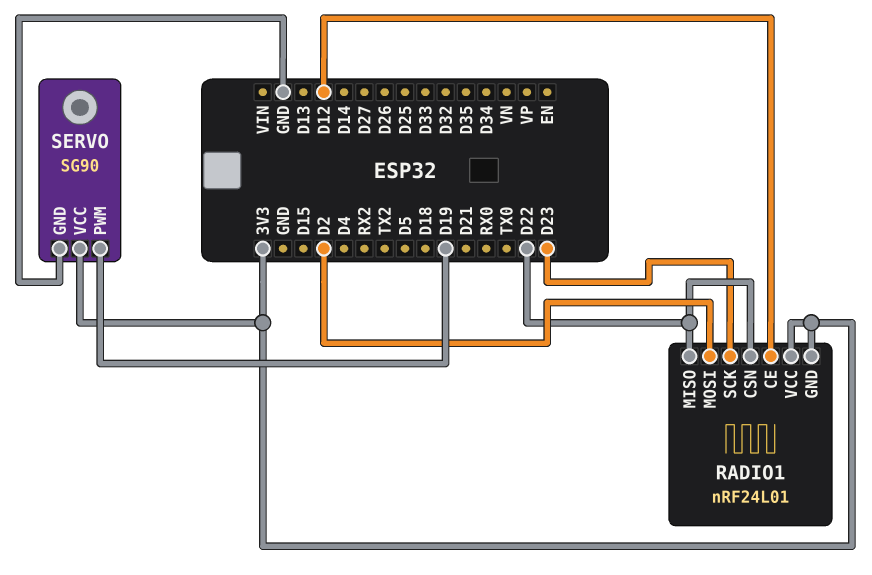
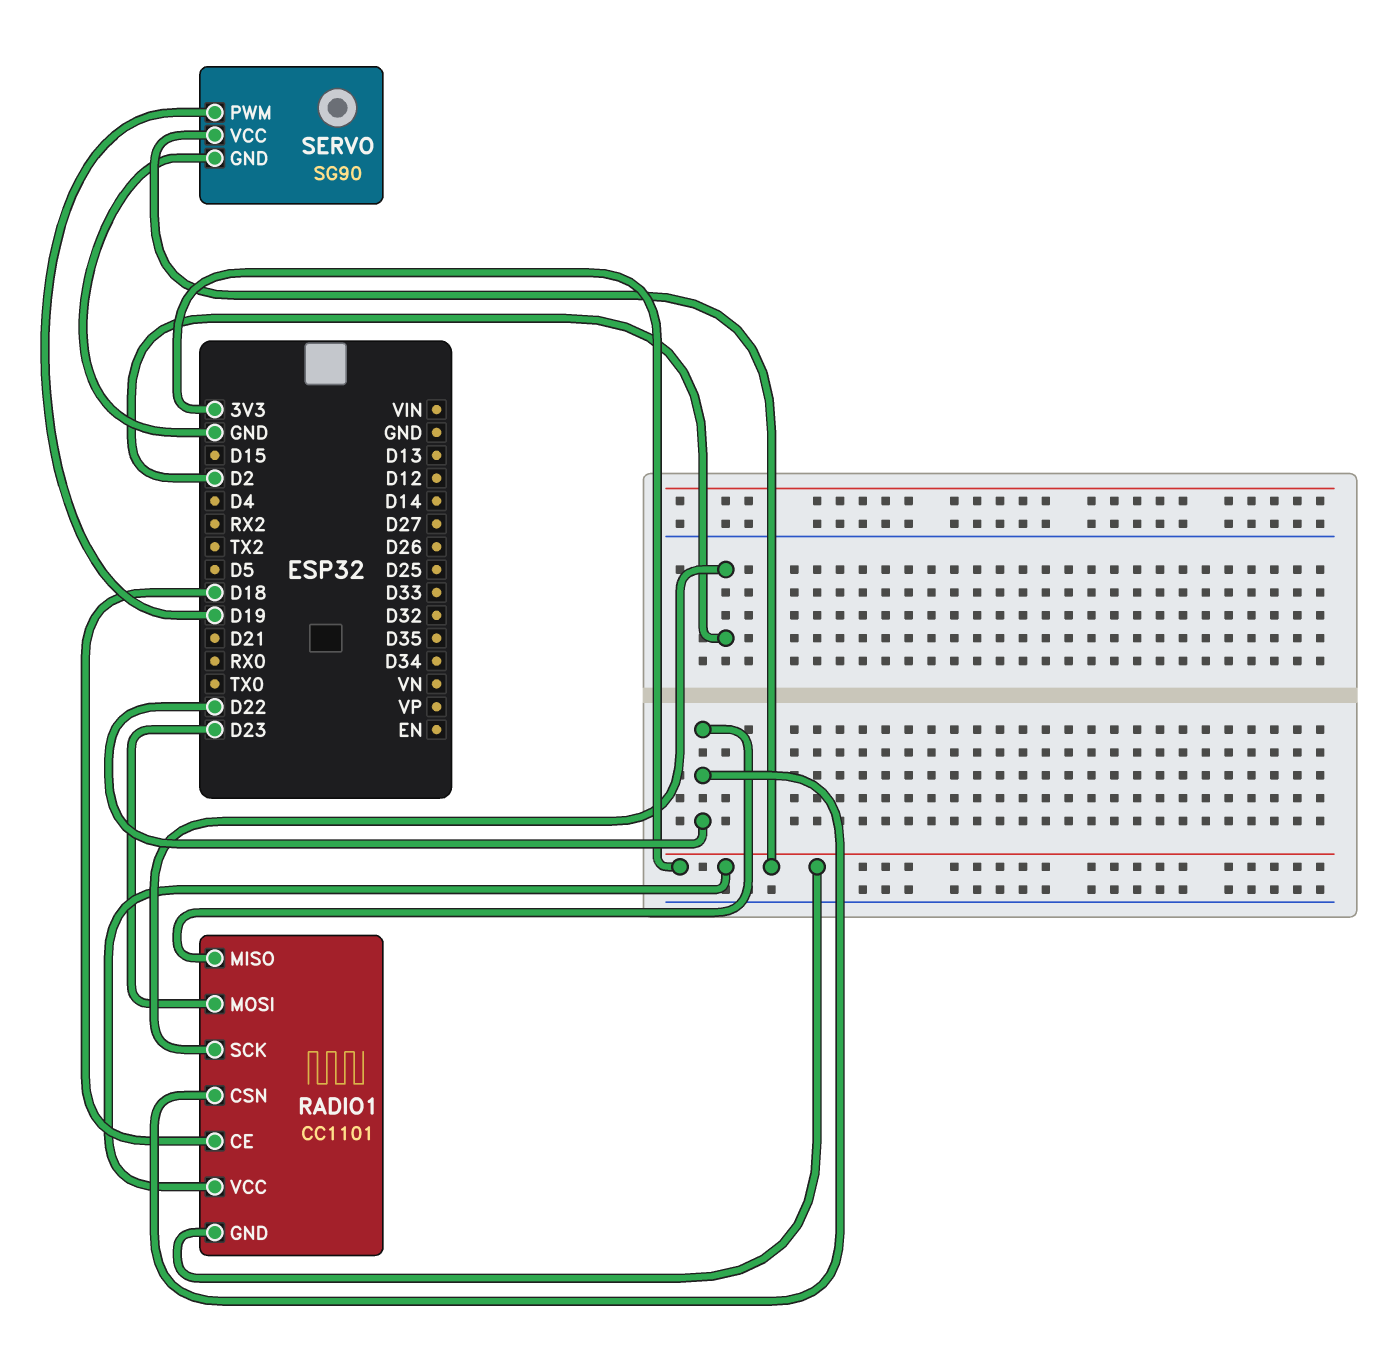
RADIO1: nRF24L01 -> CC1101
RADIO1 pin CE: D12 -> D18
RADIO1 pin MOSI: D2 -> D23
RADIO1 pin SCK: D23 -> D2

